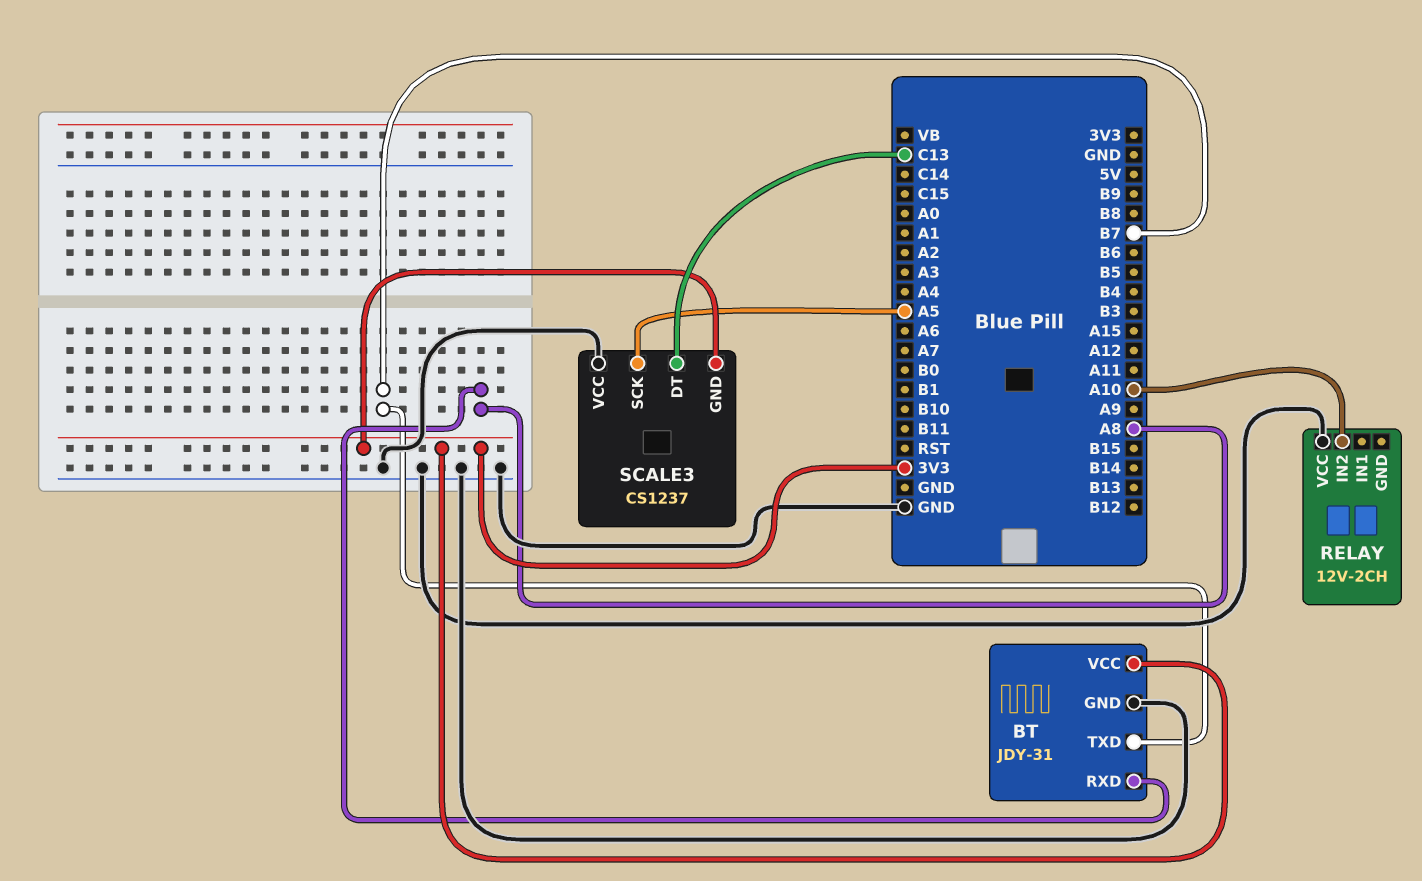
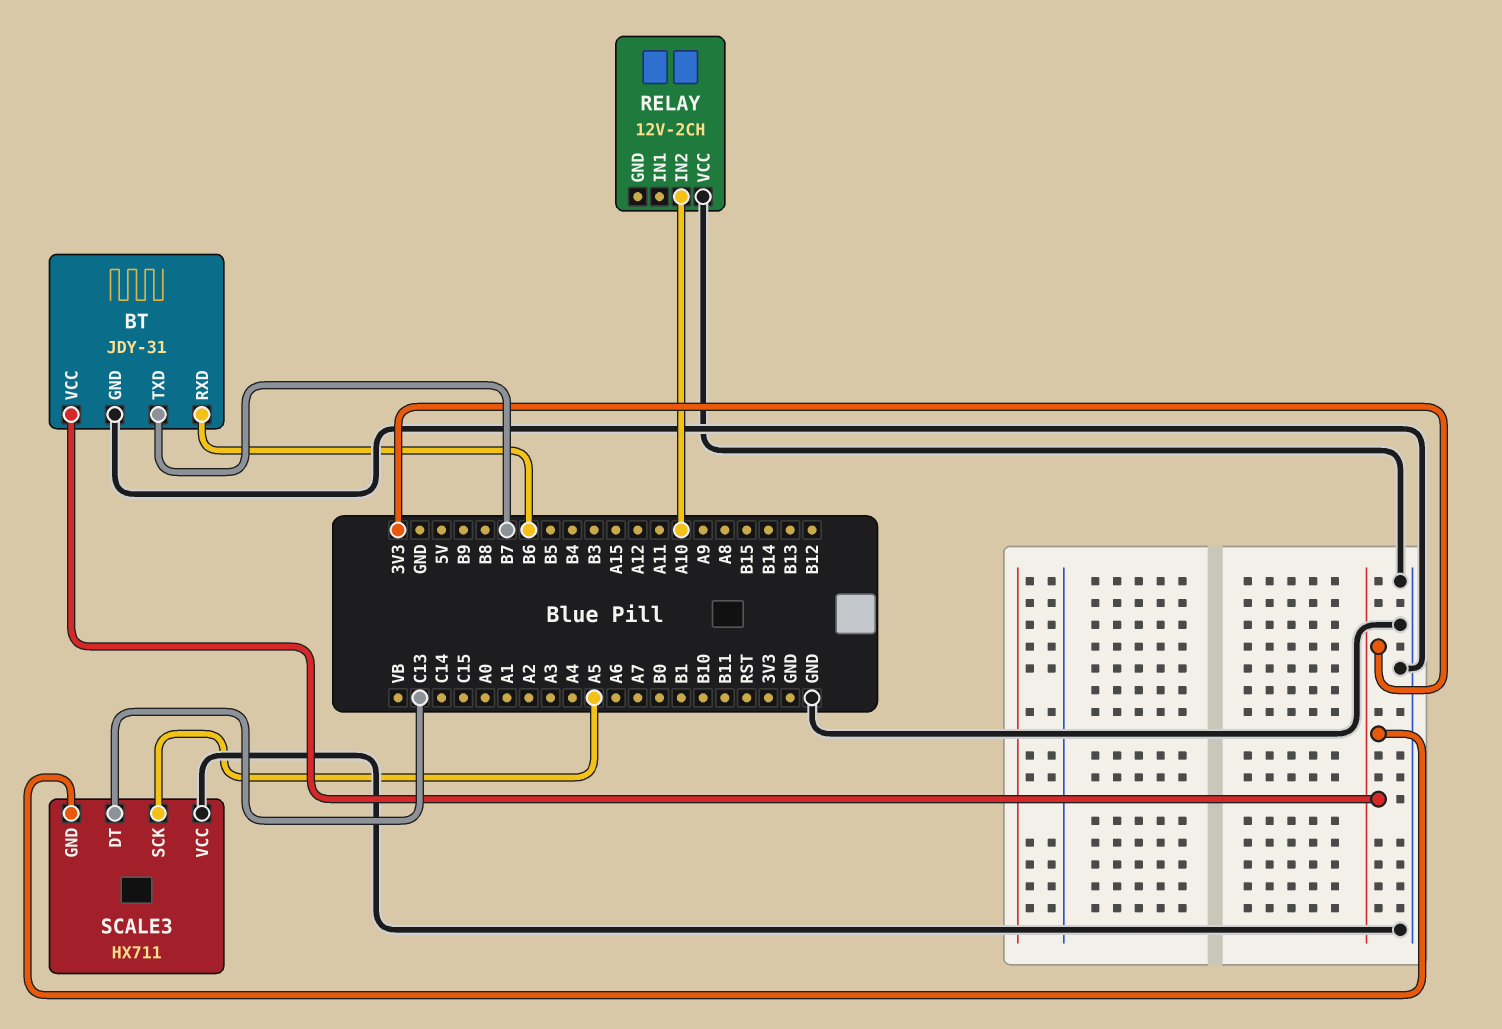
BT pin RXD: A8 -> B6
SCALE3: CS1237 -> HX711

